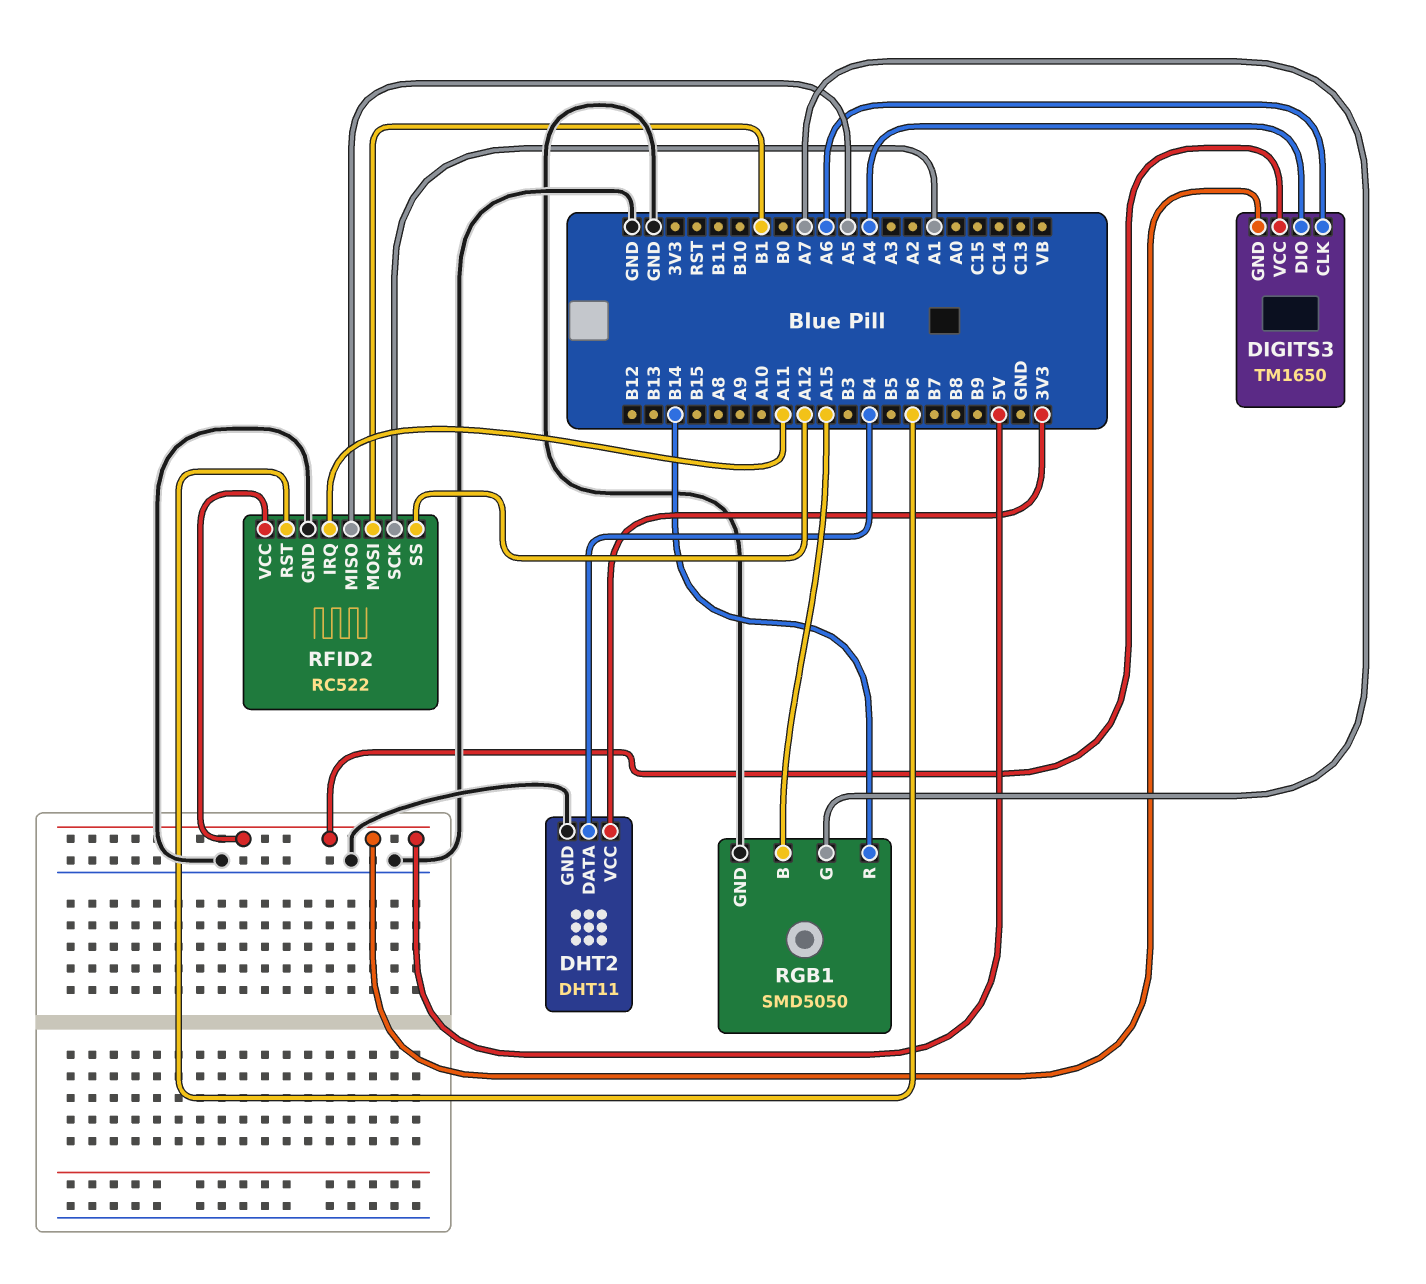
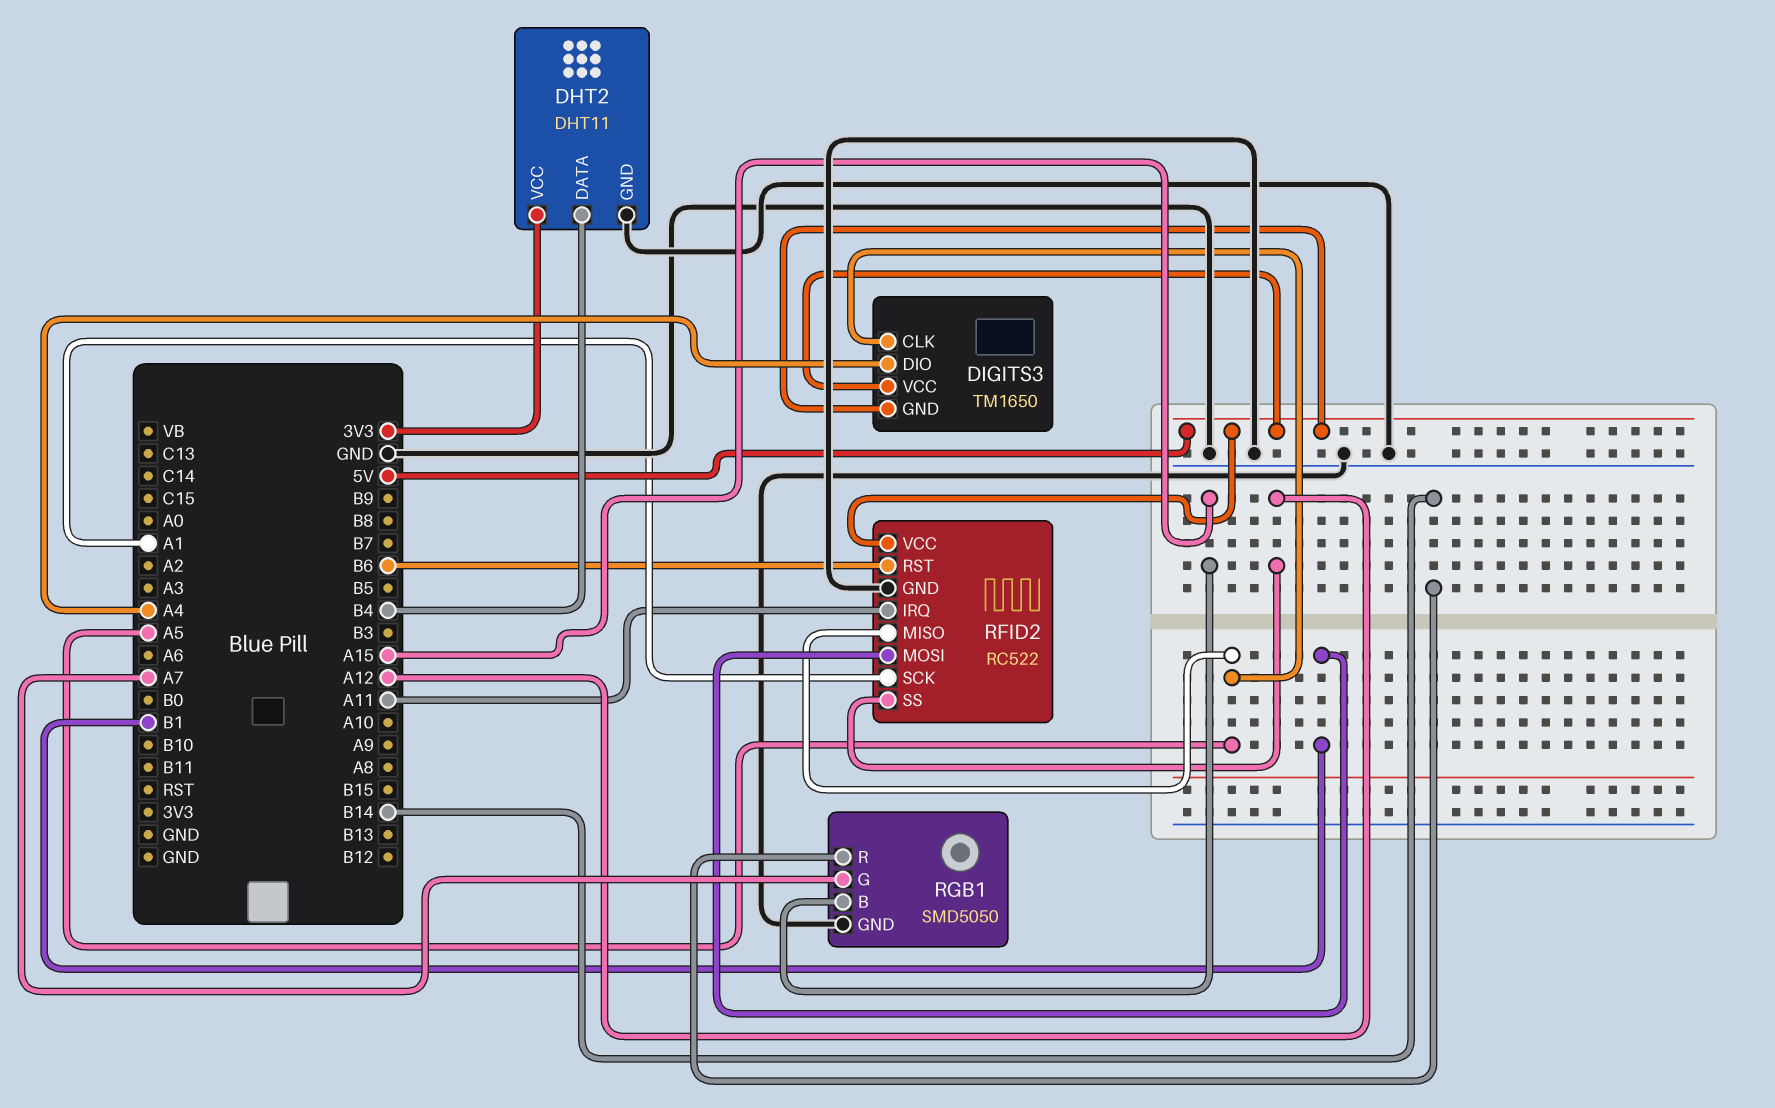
DIGITS3 pin CLK: A6 -> A5

